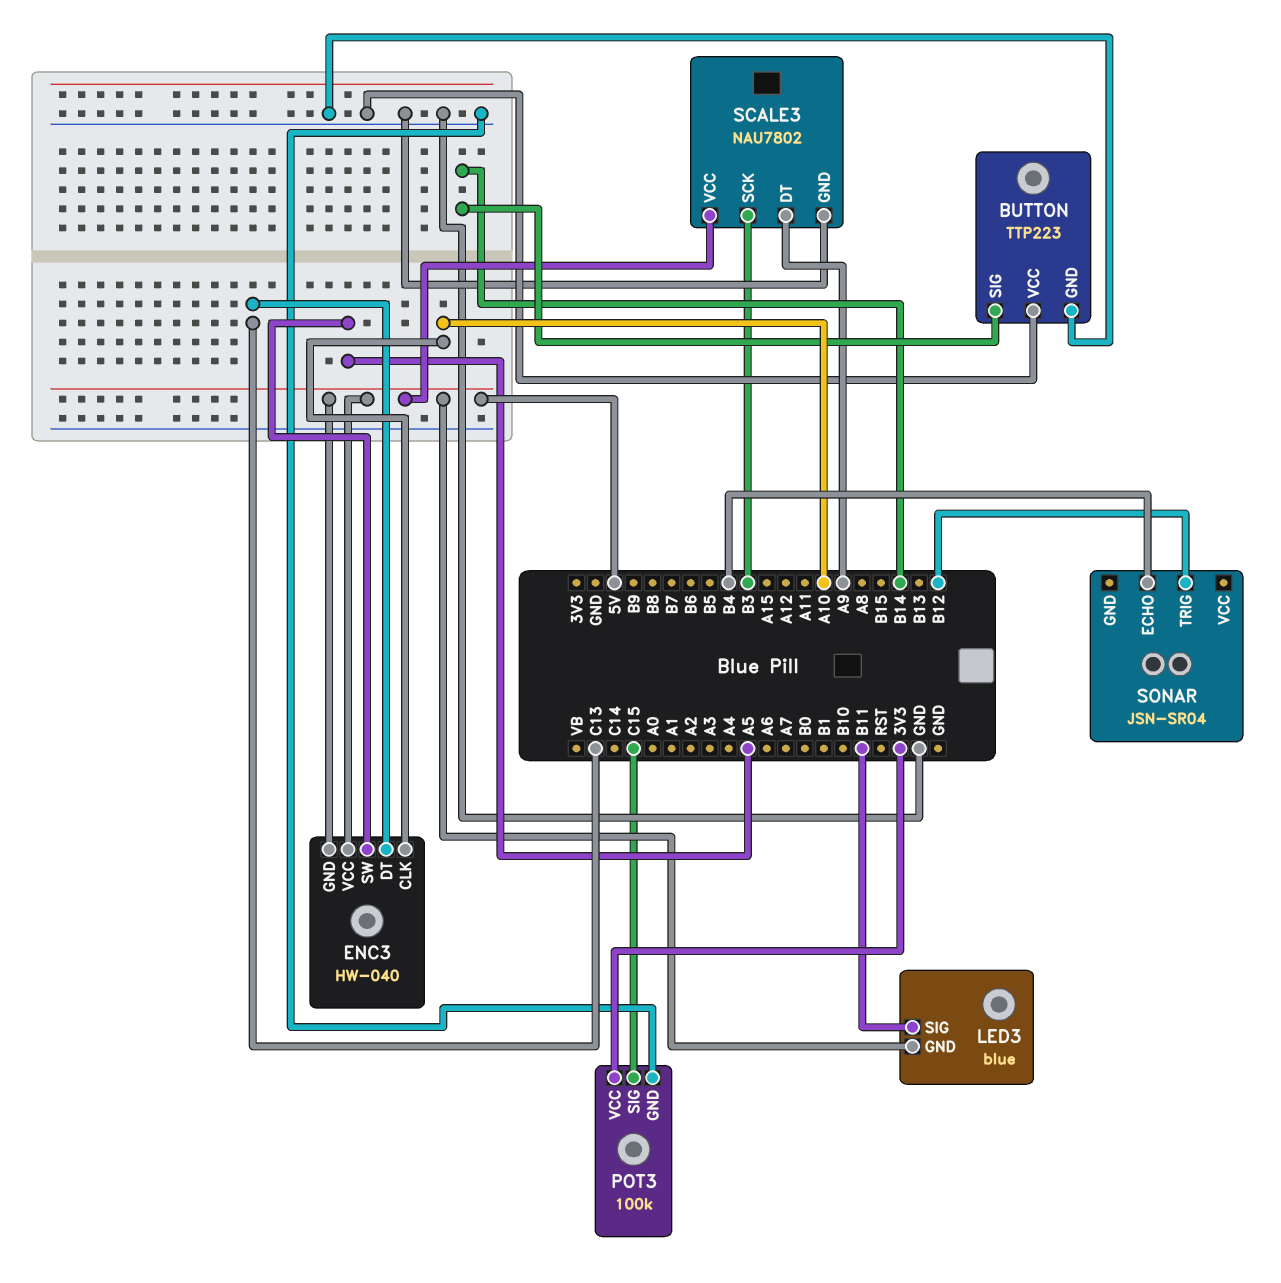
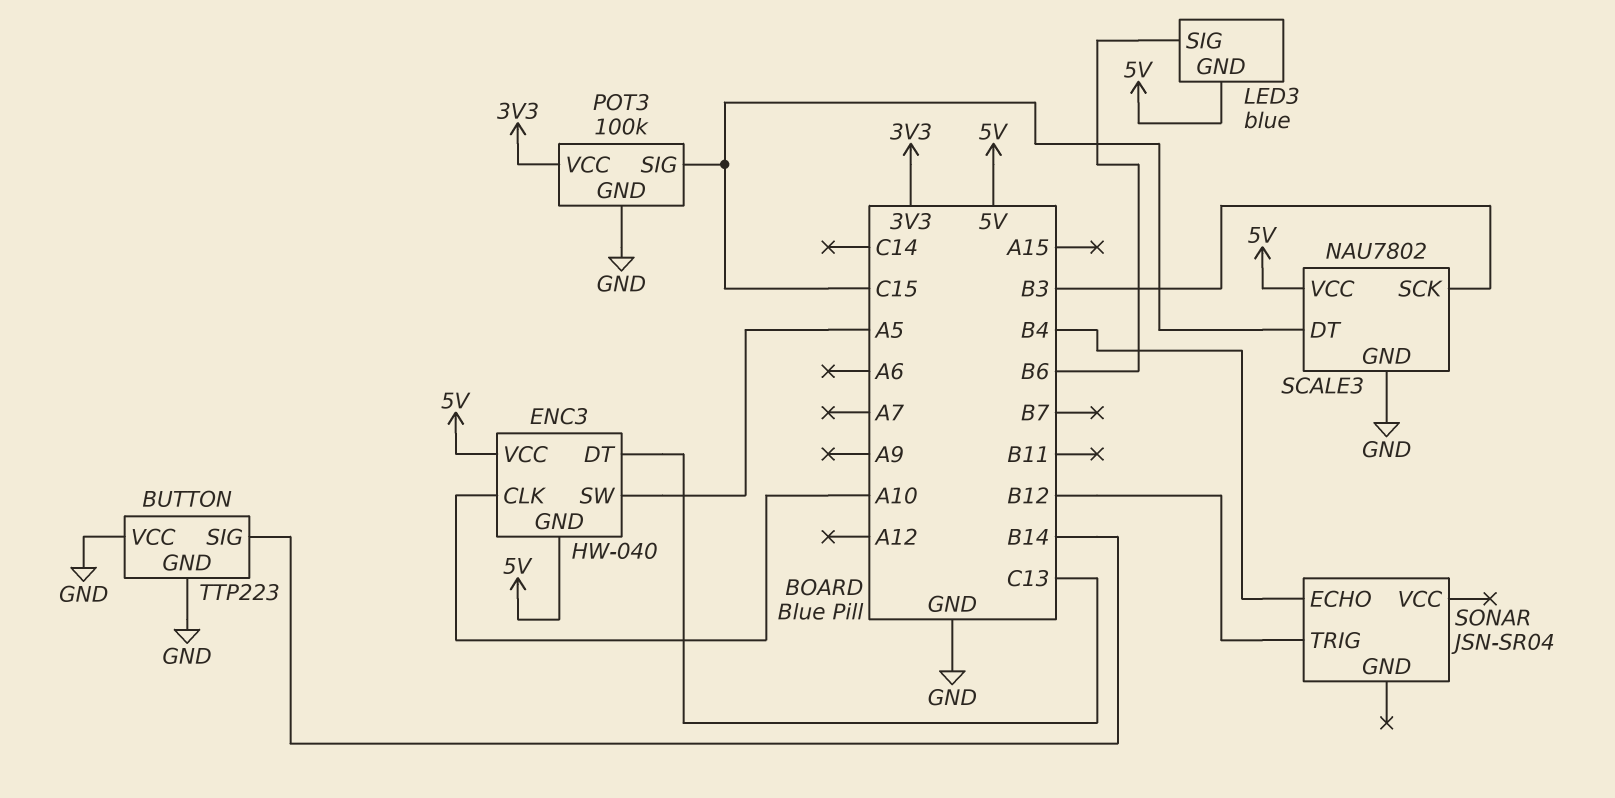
LED3 pin SIG: B11 -> B6
SCALE3 pin DT: A9 -> C15

